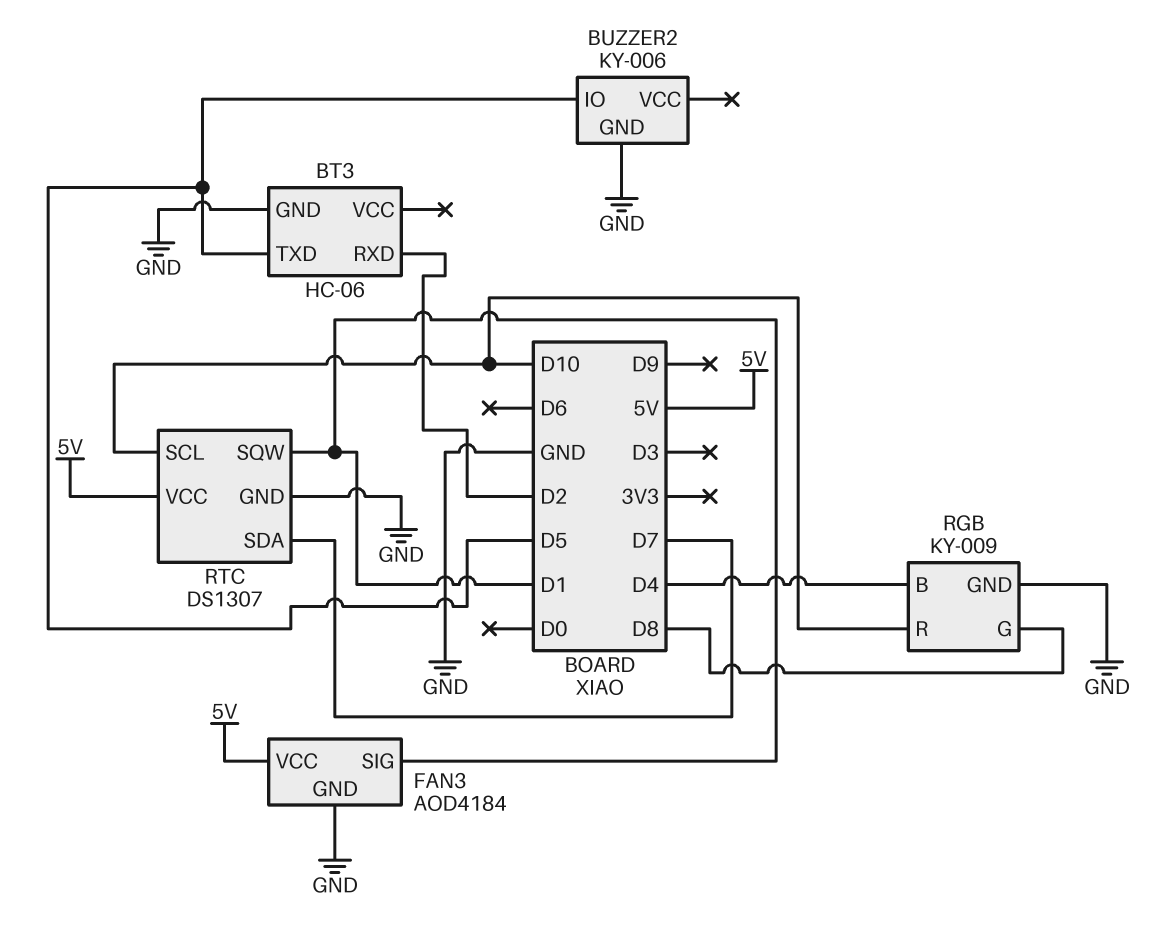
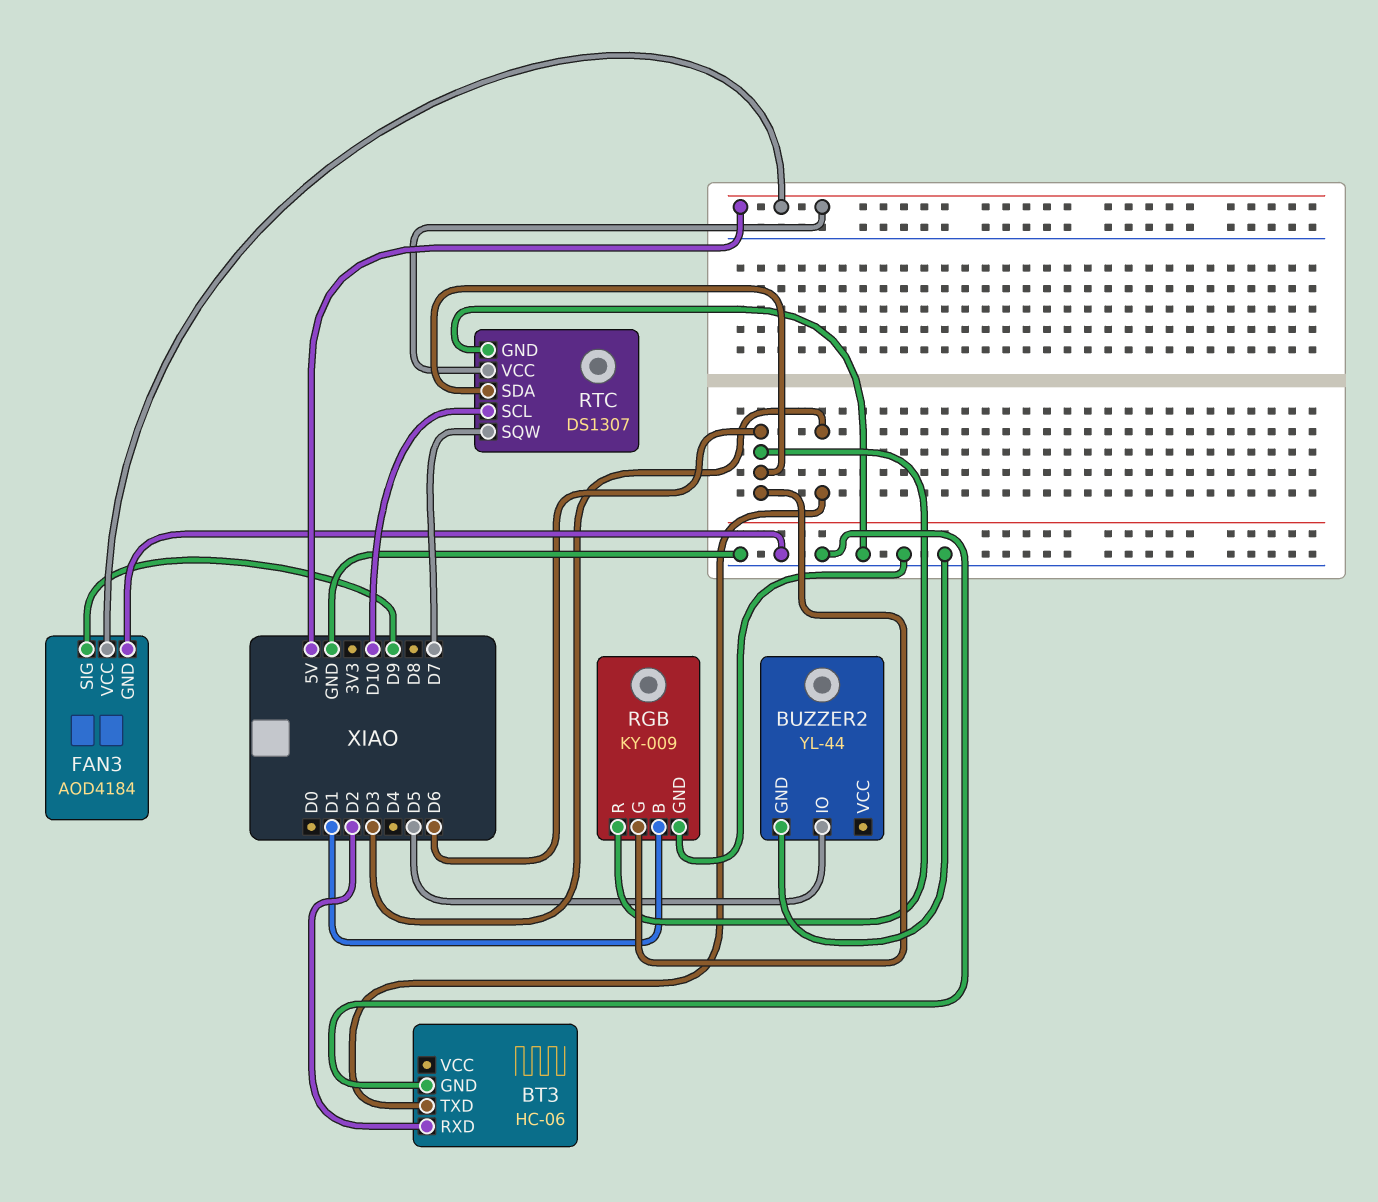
BT3 pin TXD: D5 -> D3
BUZZER2: KY-006 -> YL-44
FAN3 pin SIG: D1 -> D9
RGB pin B: D4 -> D1
RGB pin G: D8 -> D6
RGB pin R: D10 -> D6
RTC pin SDA: D7 -> D6
RTC pin SQW: D1 -> D7

